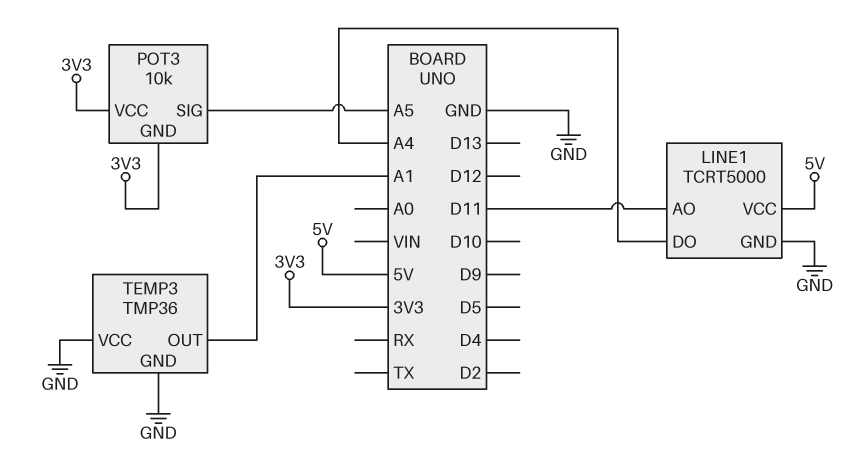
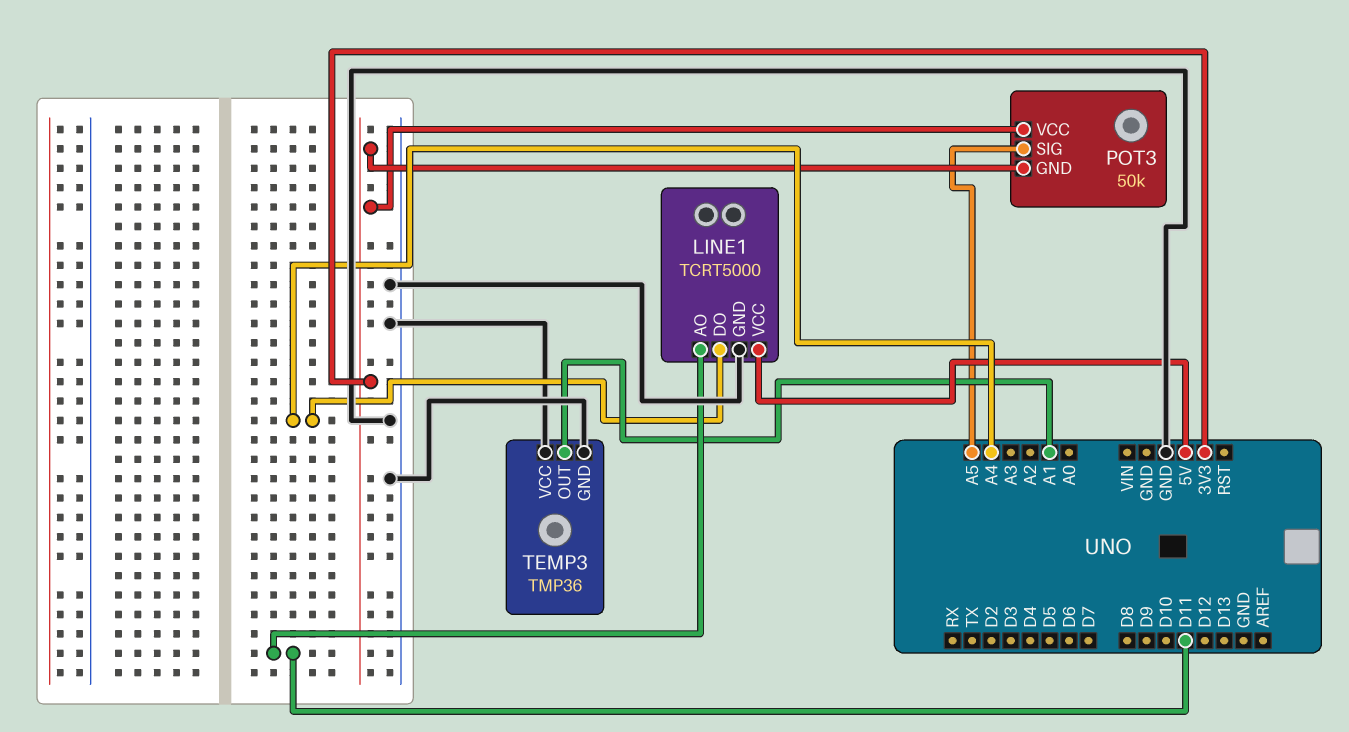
POT3: 10k -> 50k

